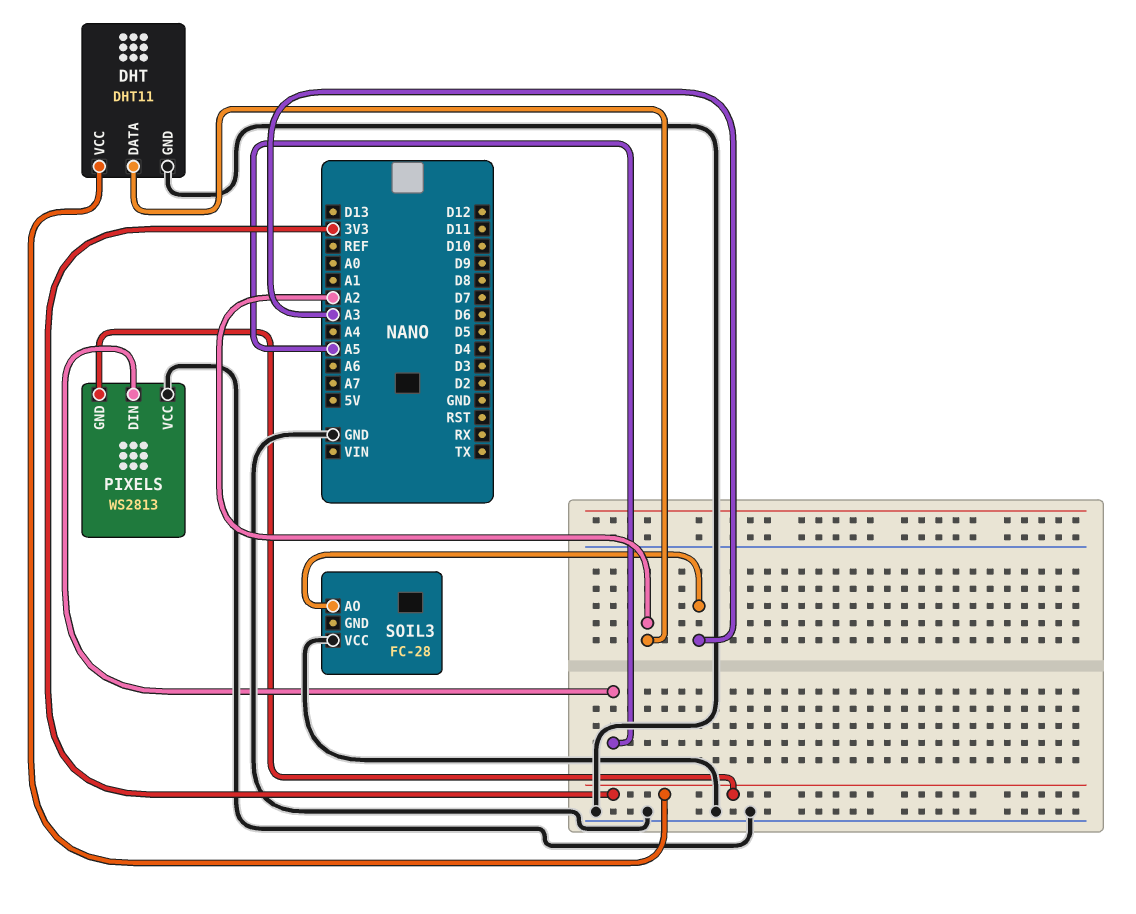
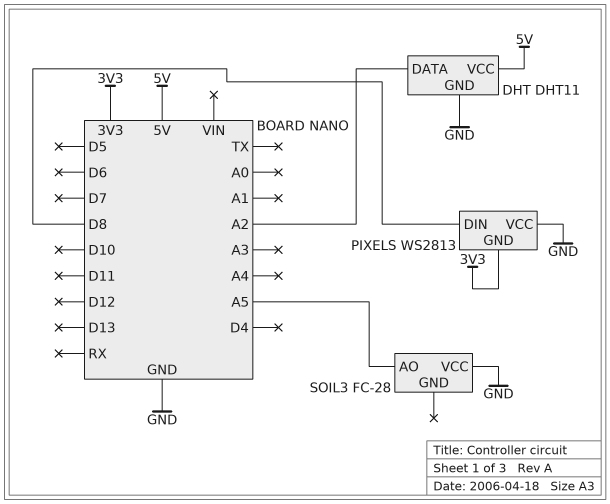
DHT pin VCC: 3V3 -> 5V
PIXELS pin DIN: A5 -> D8
SOIL3 pin AO: A3 -> A5

